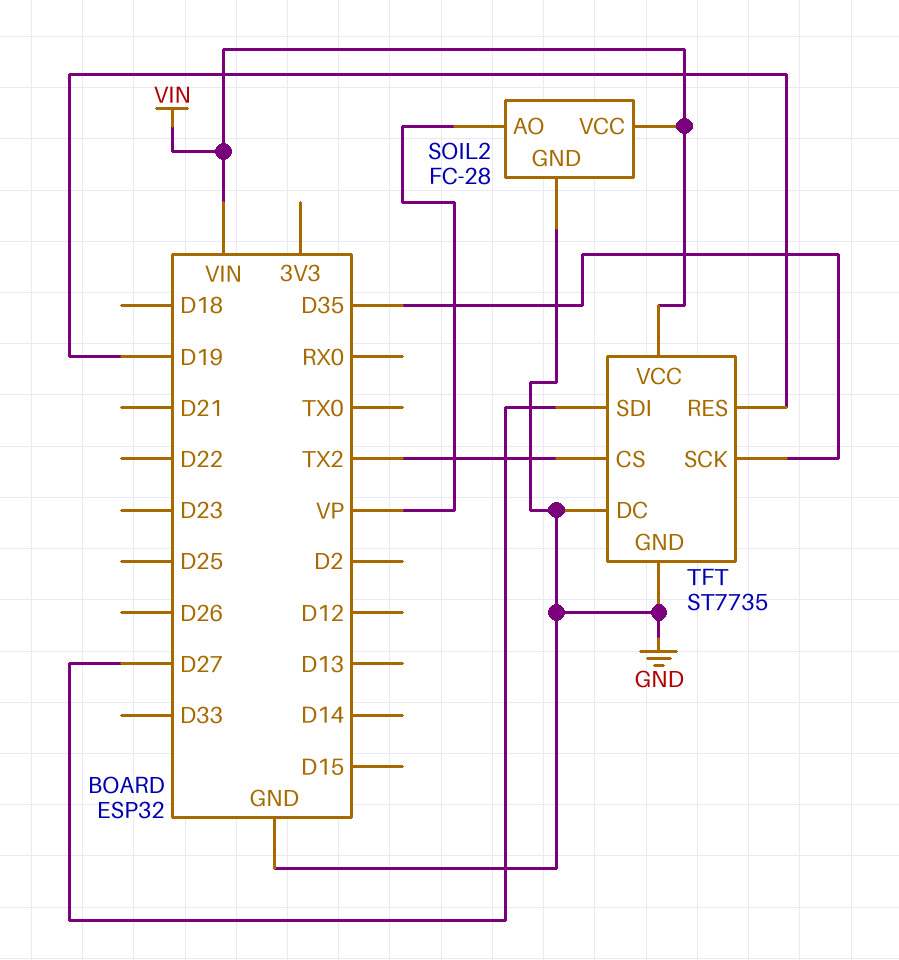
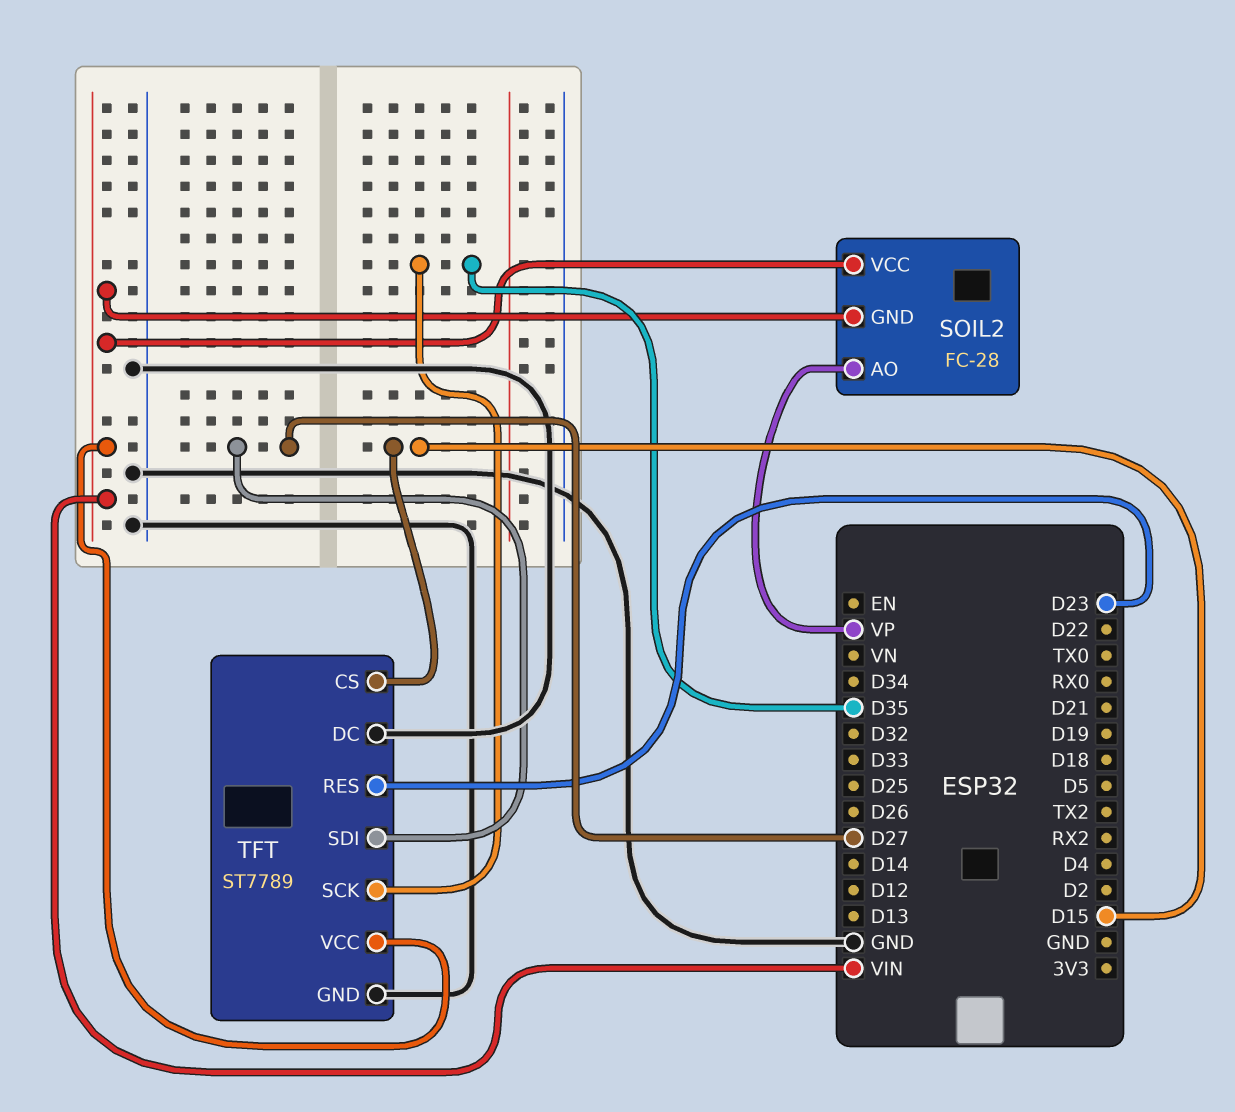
SOIL2 pin GND: GND -> VIN
TFT: ST7735 -> ST7789
TFT pin CS: TX2 -> D15
TFT pin RES: D19 -> D23

